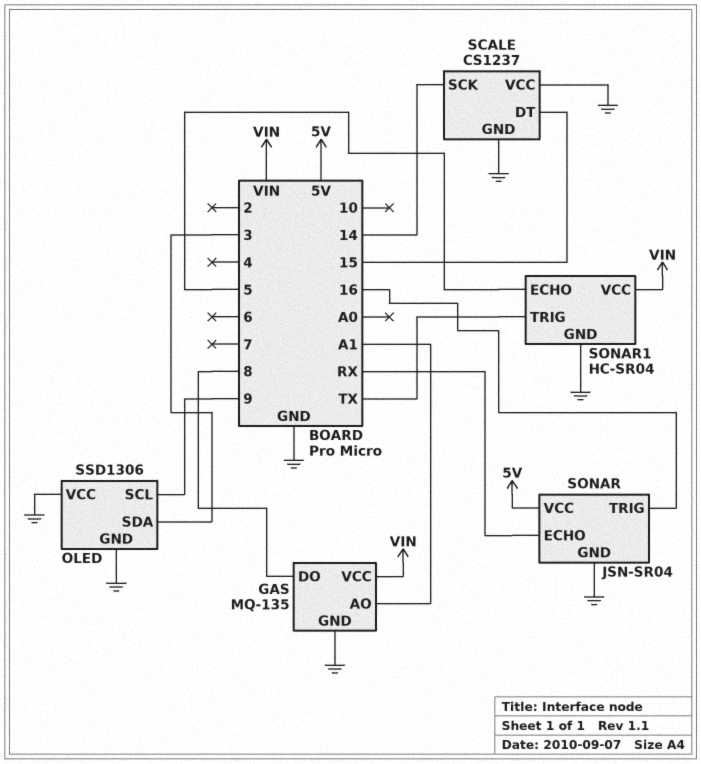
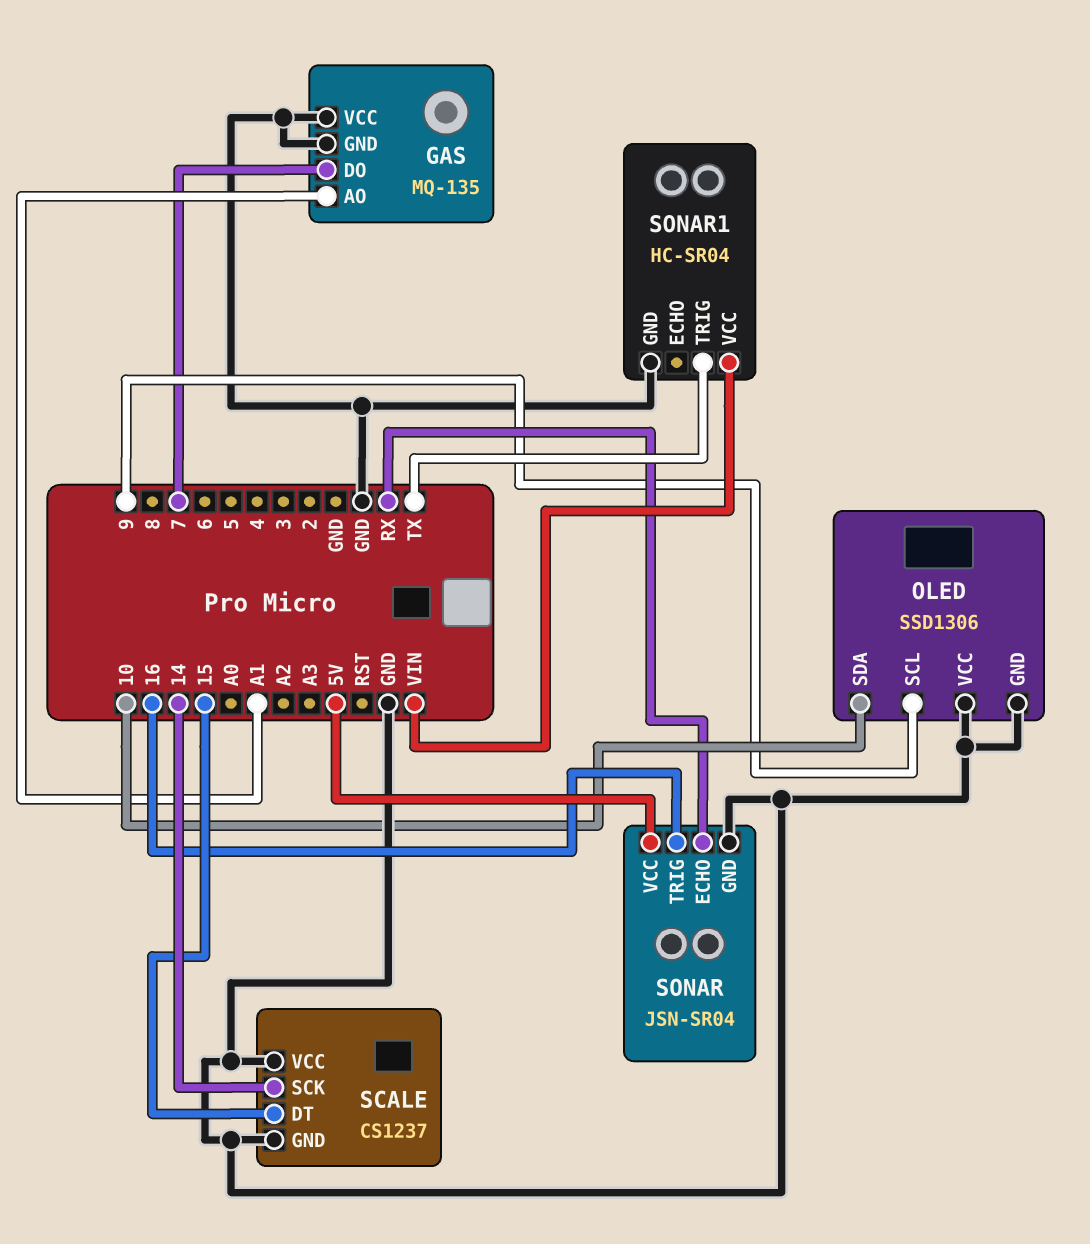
GAS pin DO: 8 -> 7
GAS pin VCC: VIN -> GND
OLED pin SDA: 3 -> 10
SONAR1 pin ECHO: 5 -> none

